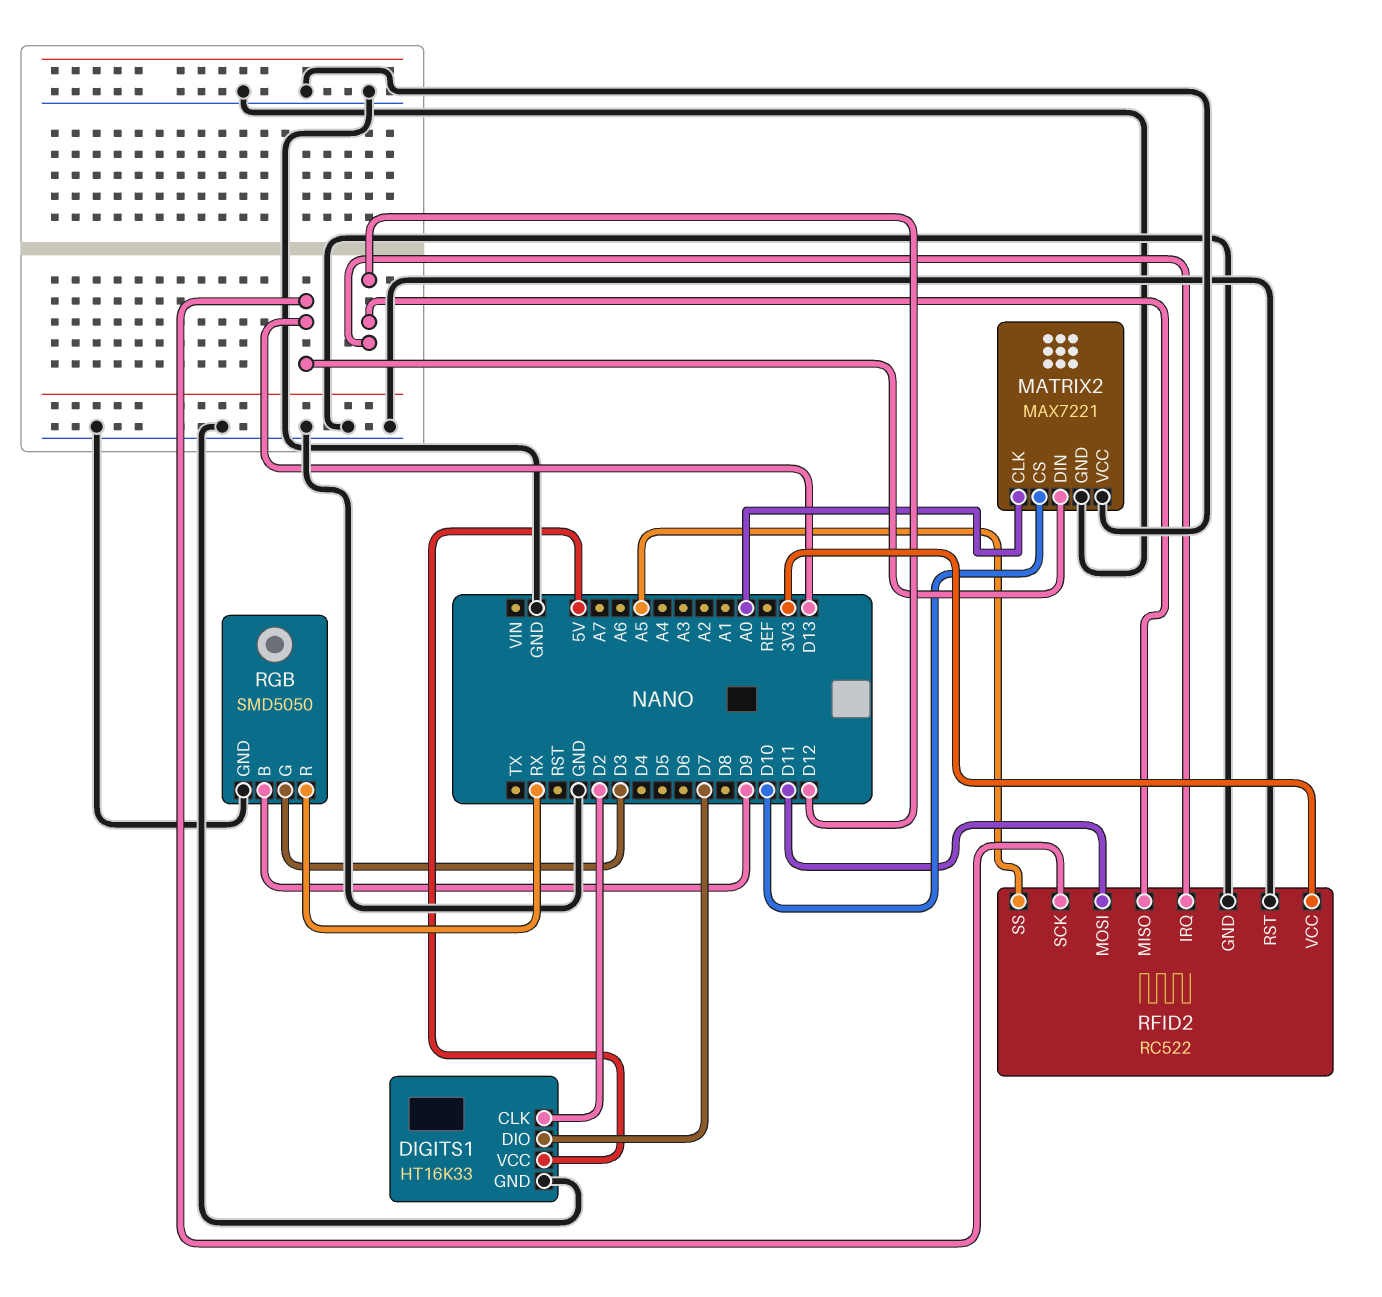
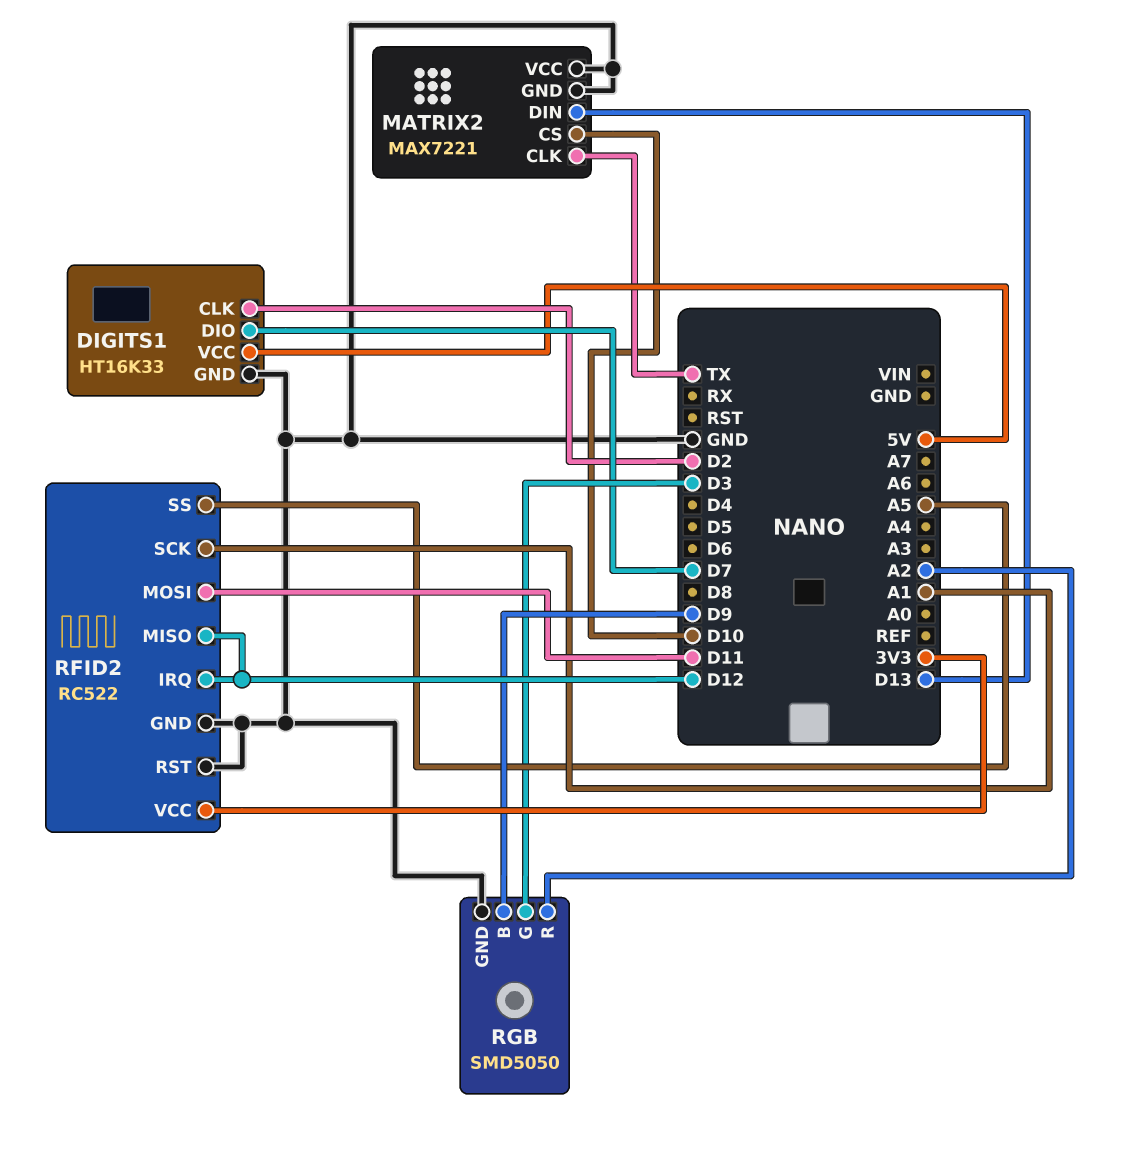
MATRIX2 pin CLK: A0 -> TX
RFID2 pin SCK: D13 -> A1
RGB pin R: RX -> A2

